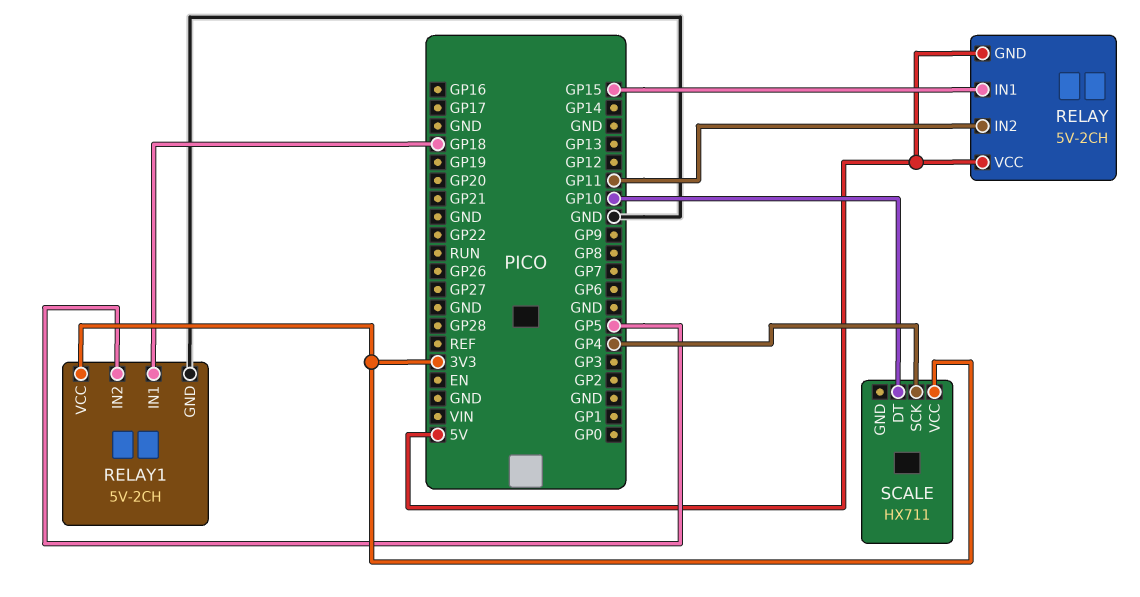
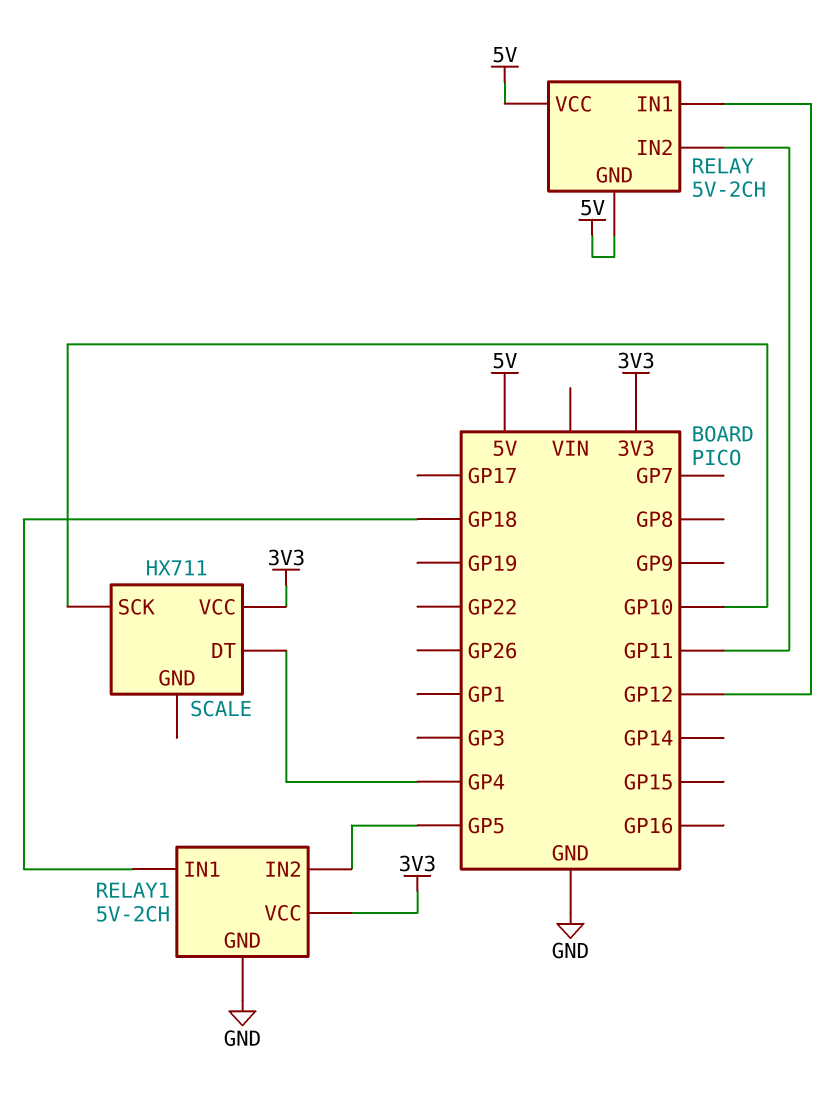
RELAY pin IN1: GP15 -> GP12
SCALE pin DT: GP10 -> GP4
SCALE pin SCK: GP4 -> GP10

